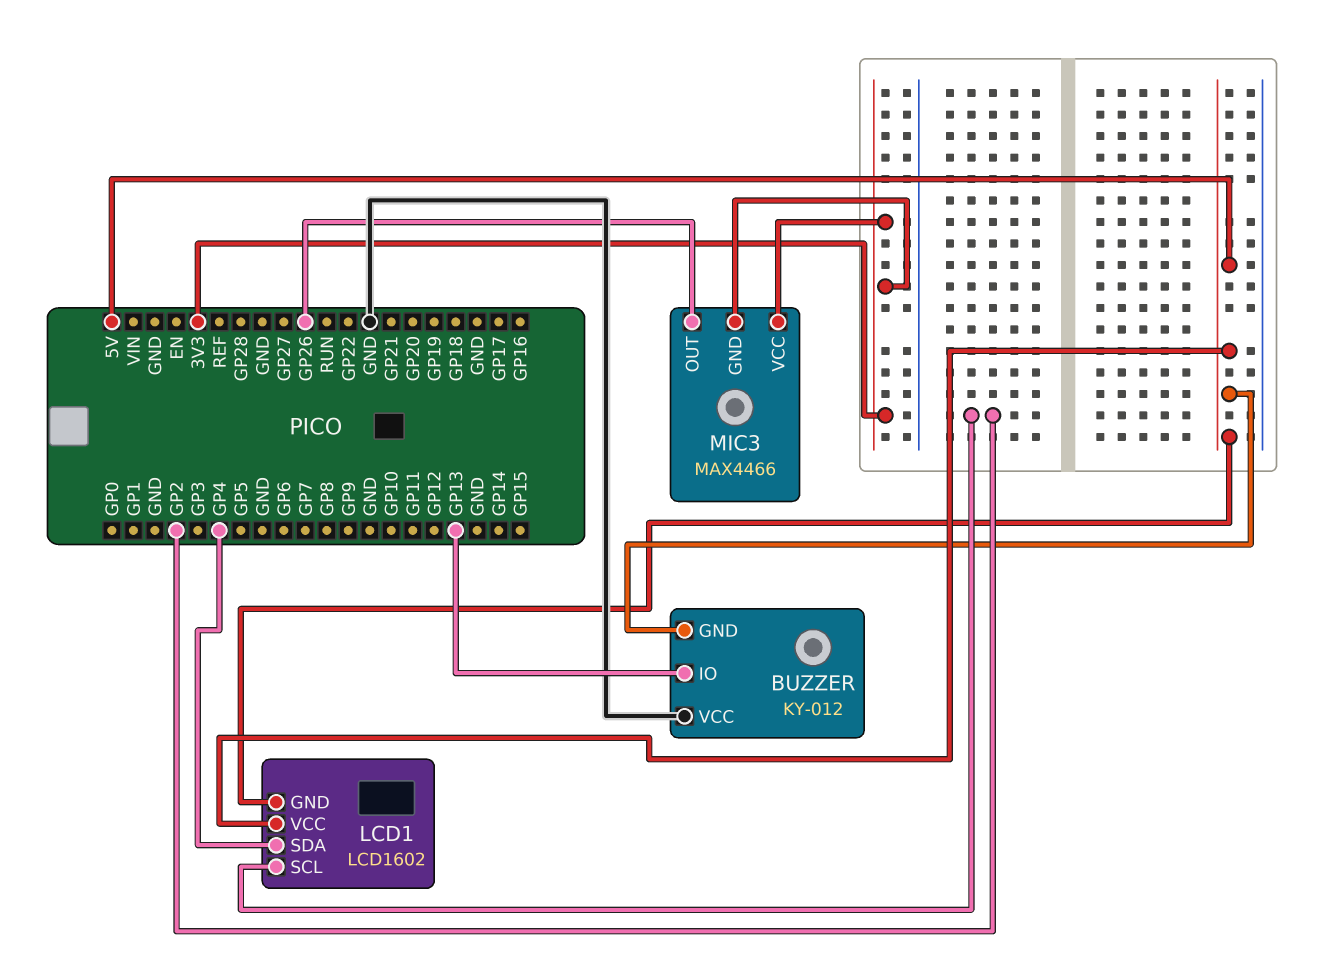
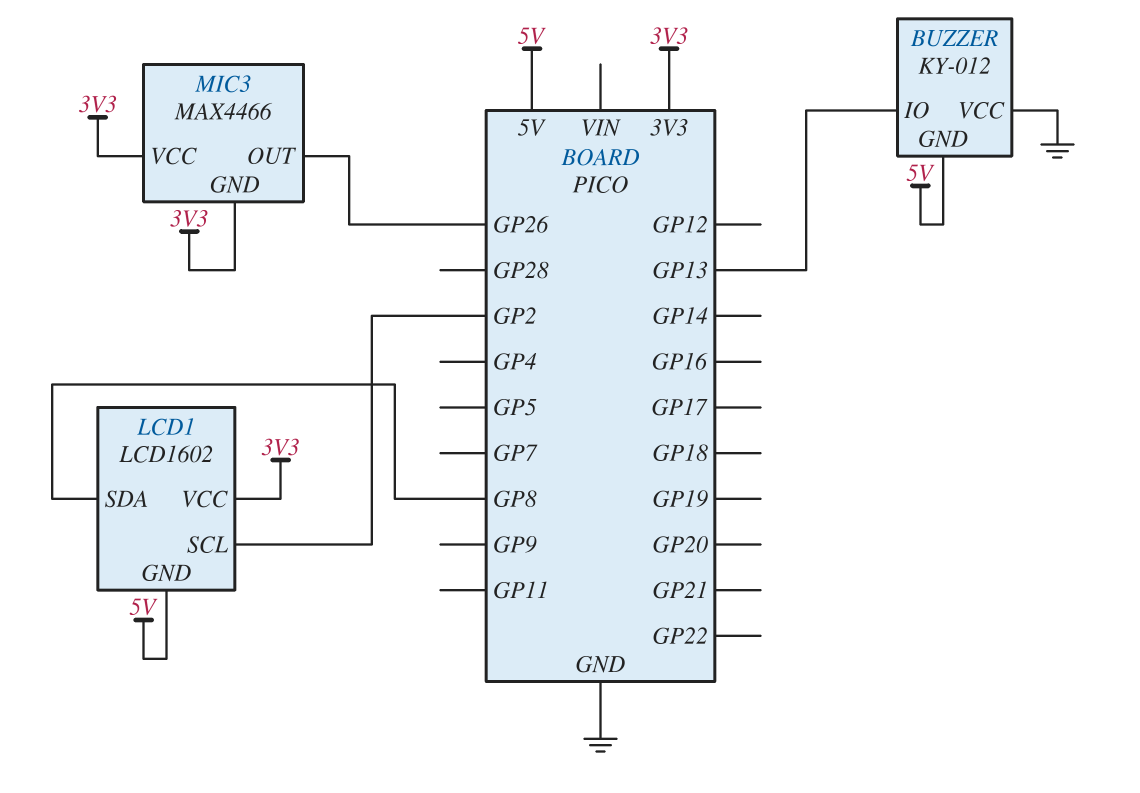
LCD1 pin SDA: GP4 -> GP8
LCD1 pin VCC: 5V -> 3V3

